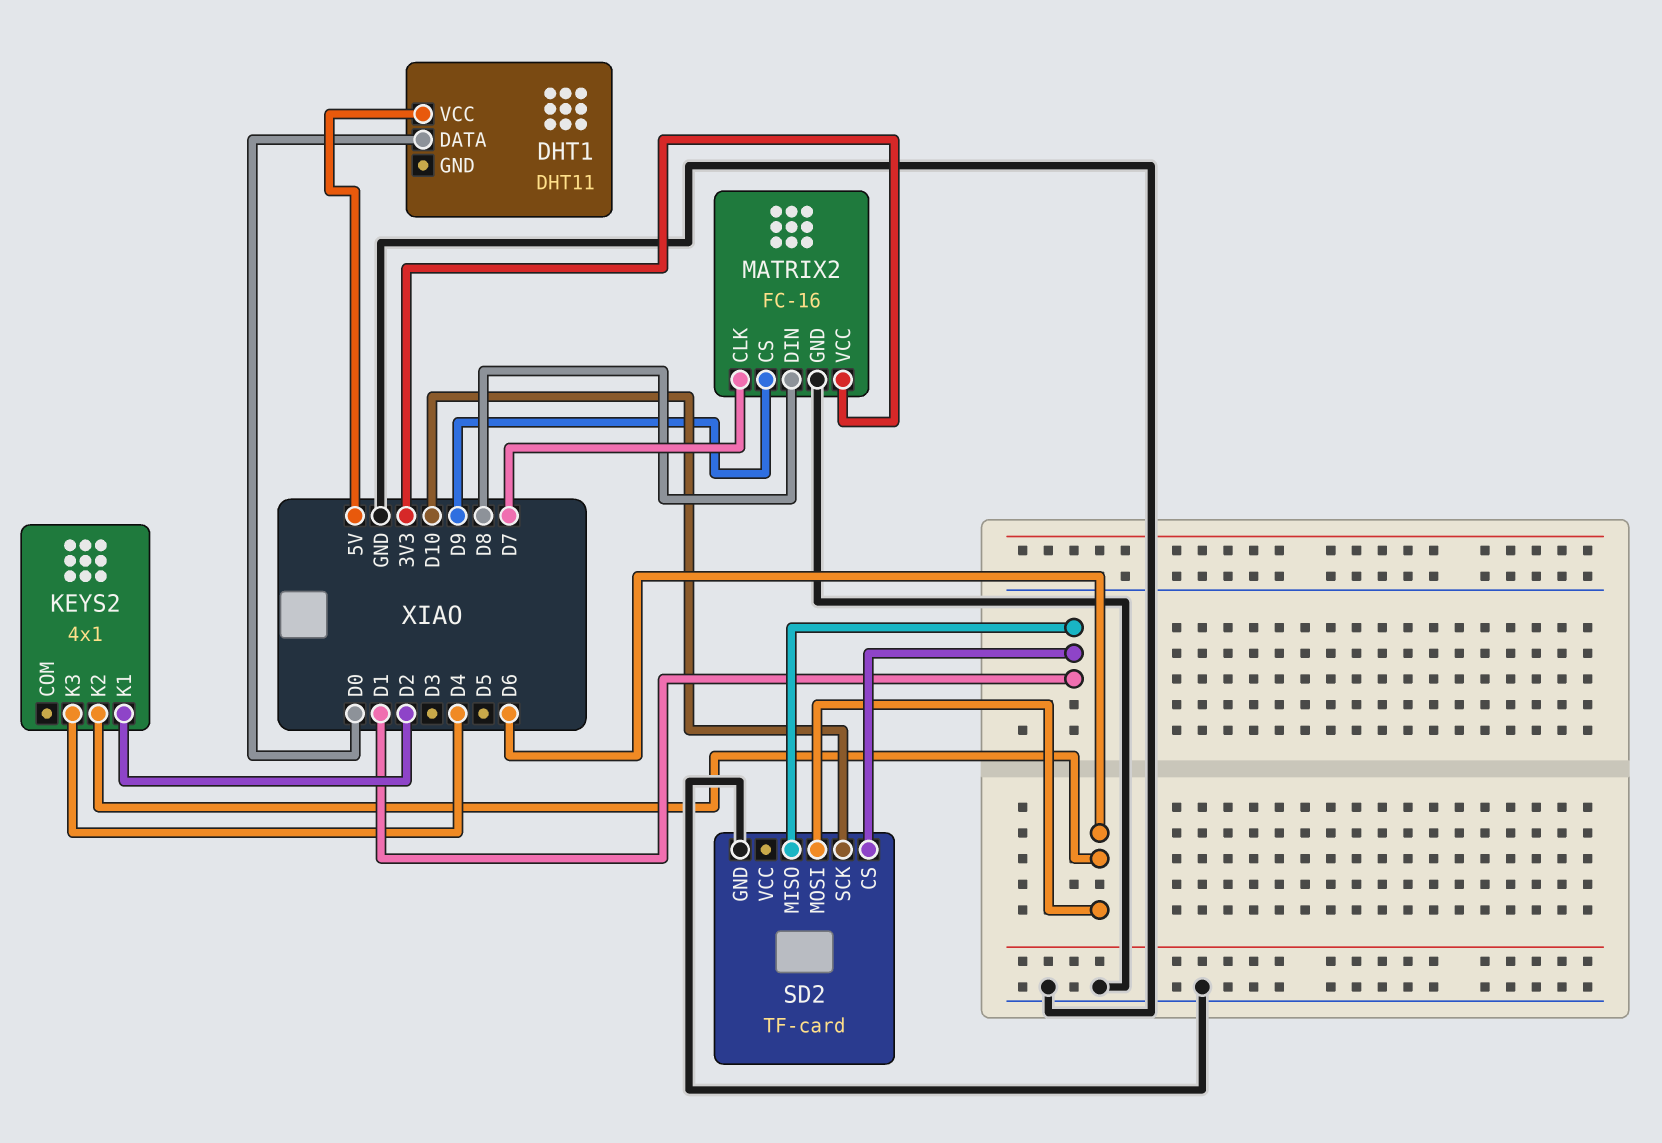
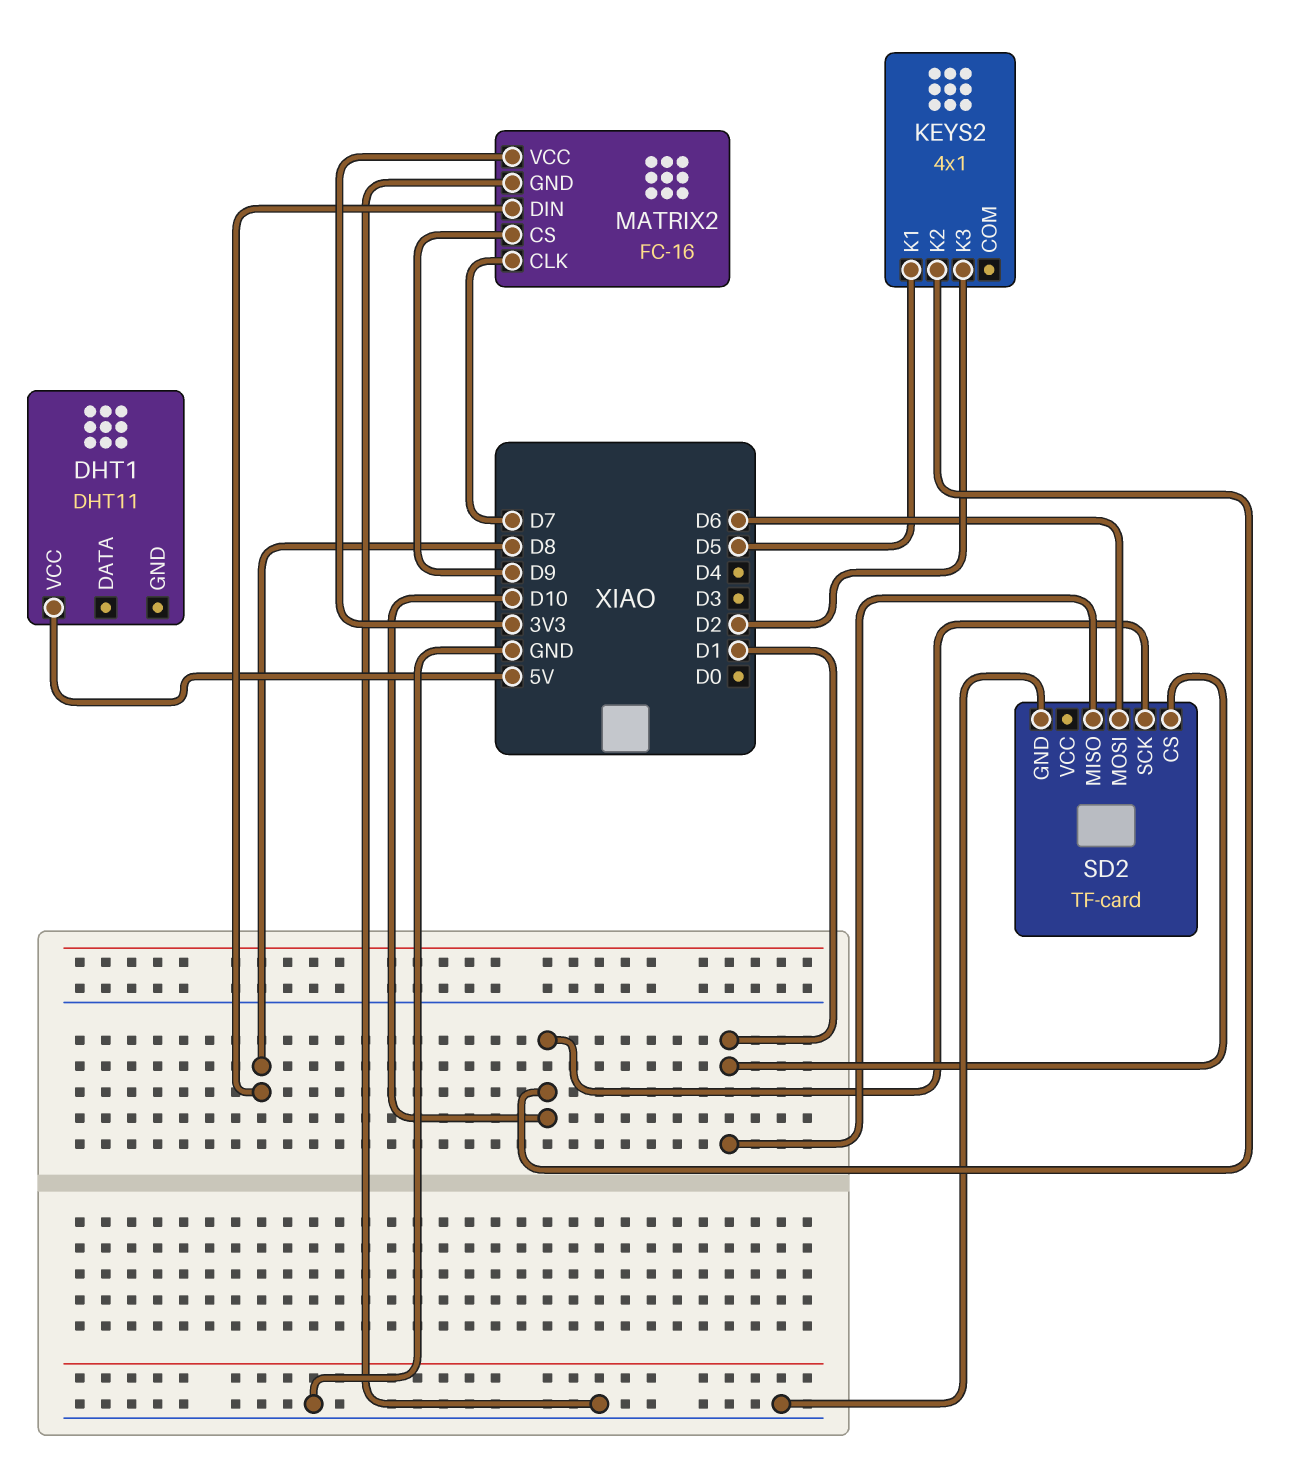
DHT1 pin DATA: D0 -> none
KEYS2 pin K1: D2 -> D5
KEYS2 pin K2: D6 -> D10
KEYS2 pin K3: D4 -> D2

